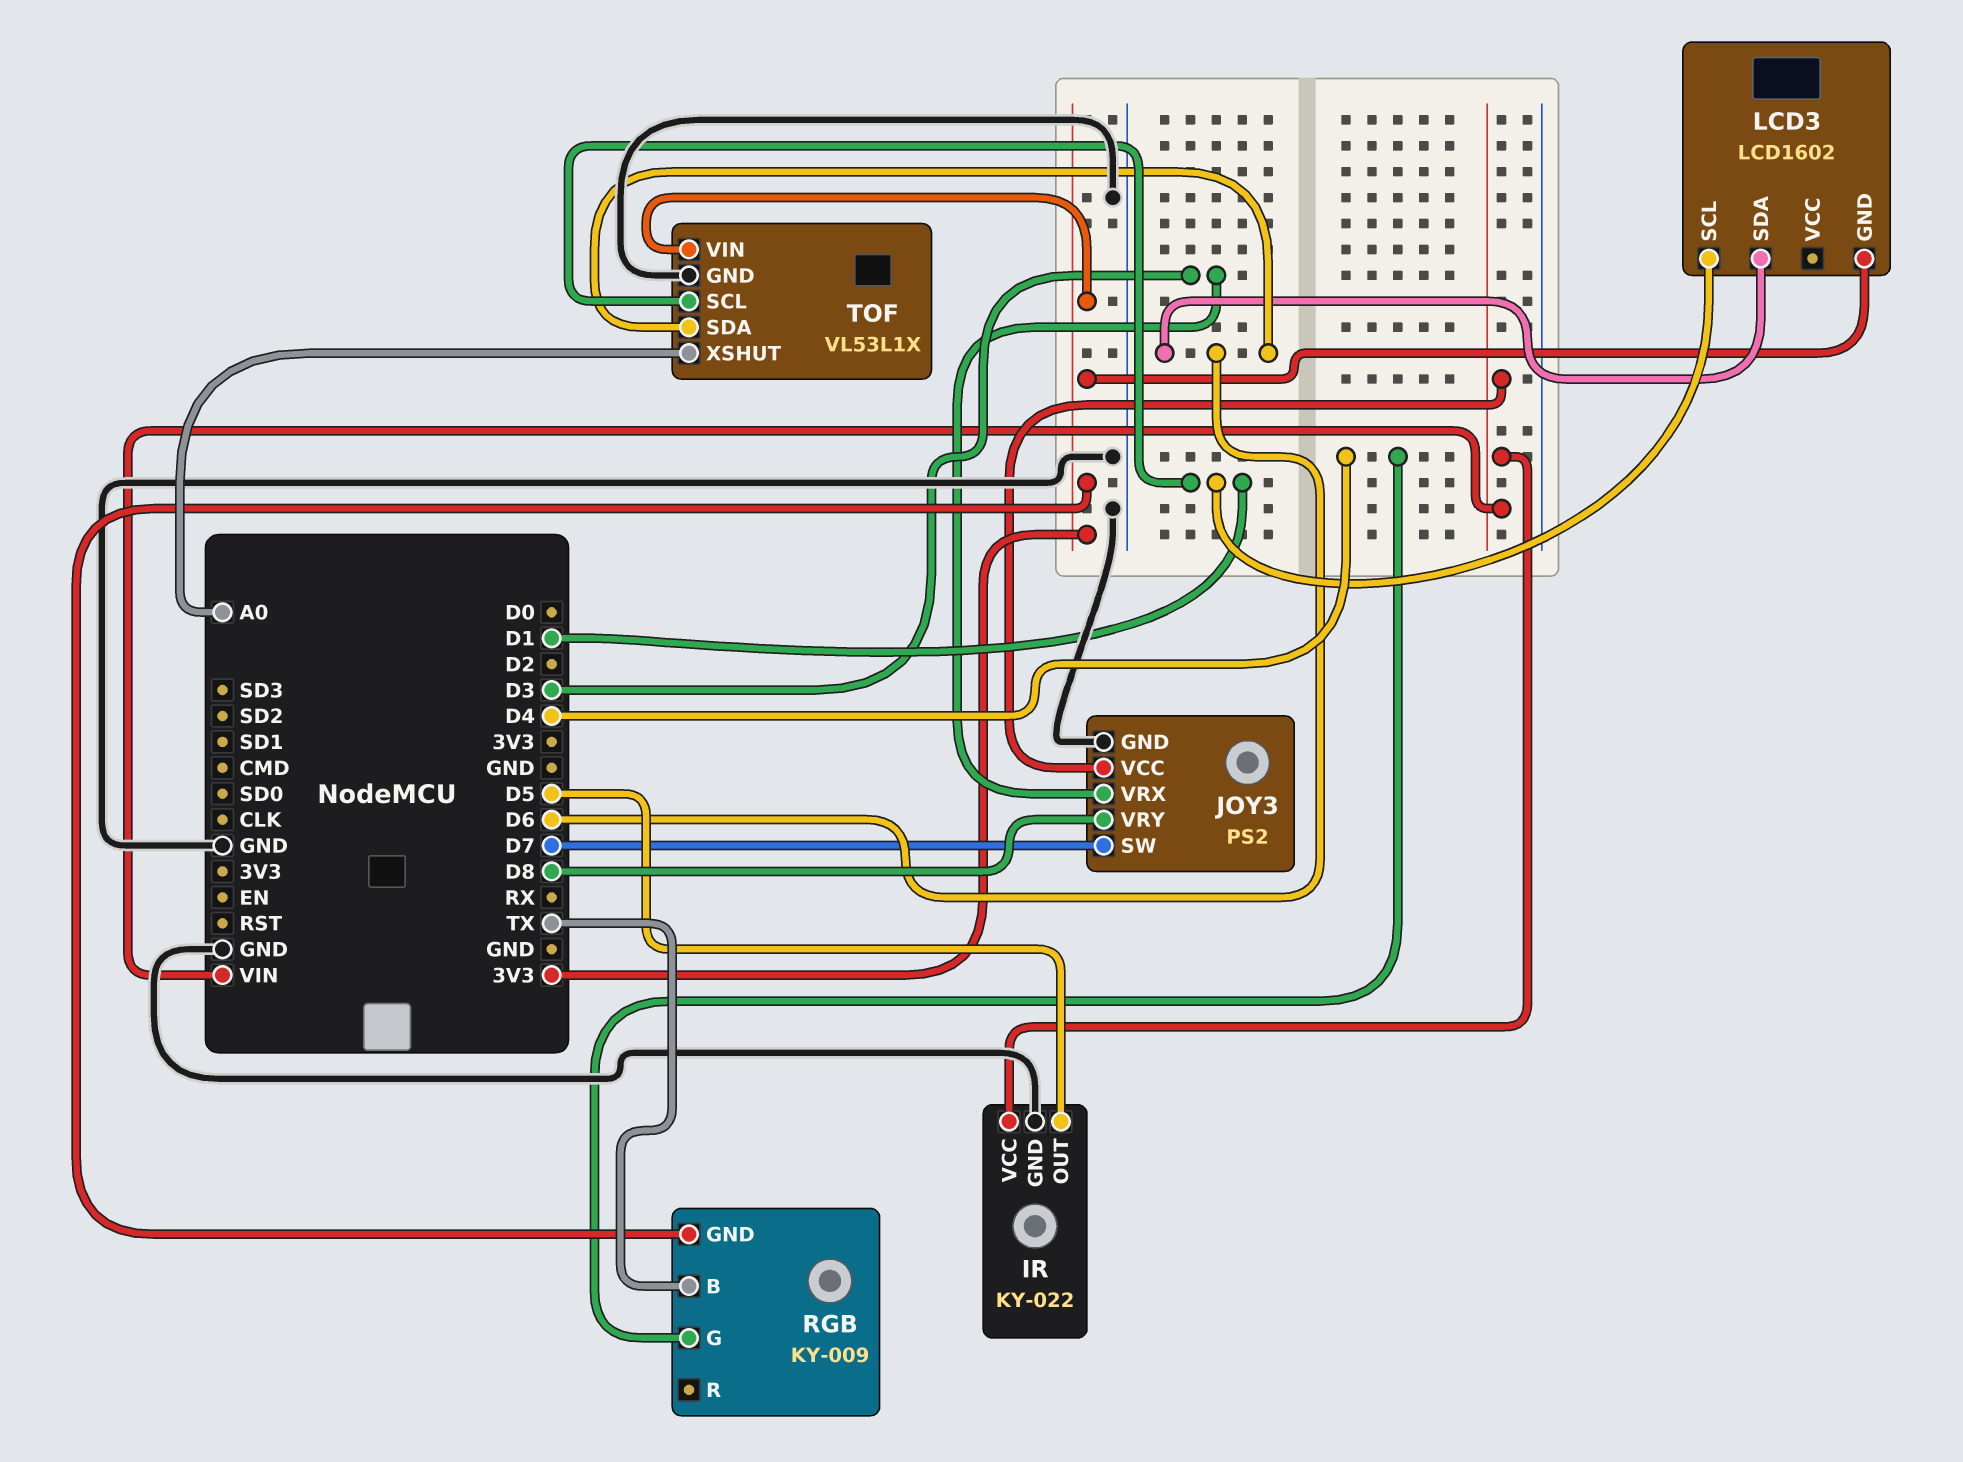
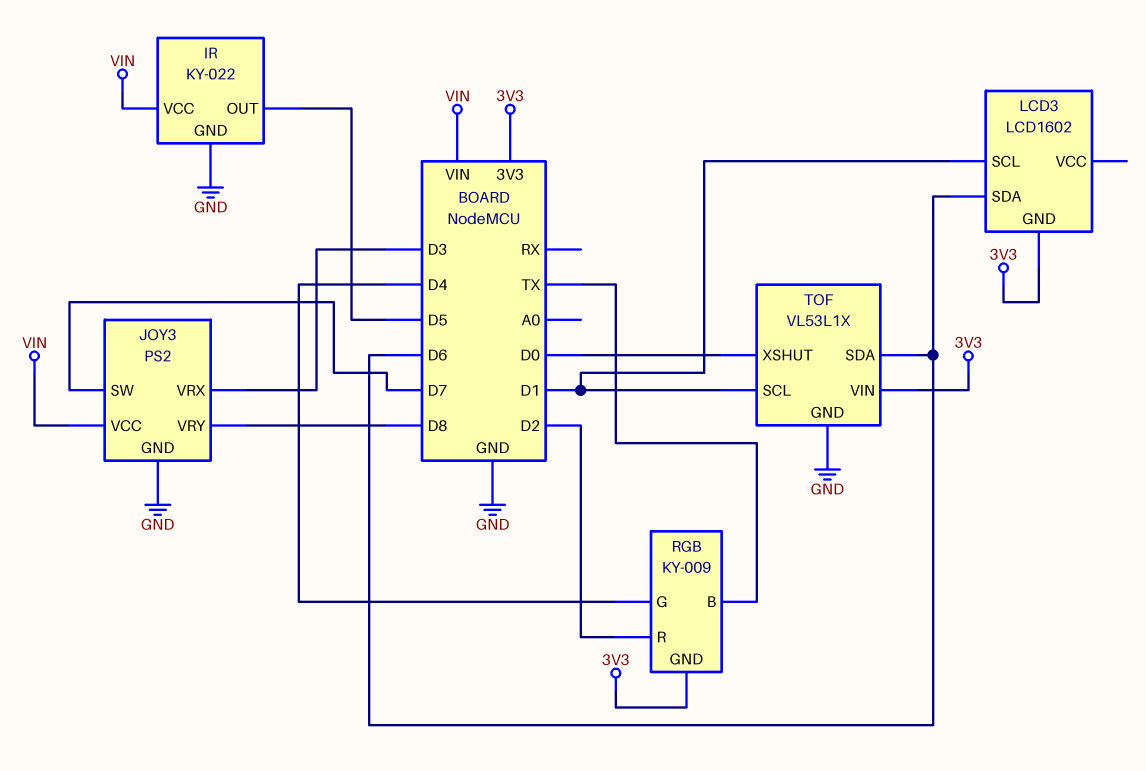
RGB pin R: none -> D2
TOF pin XSHUT: A0 -> D0

